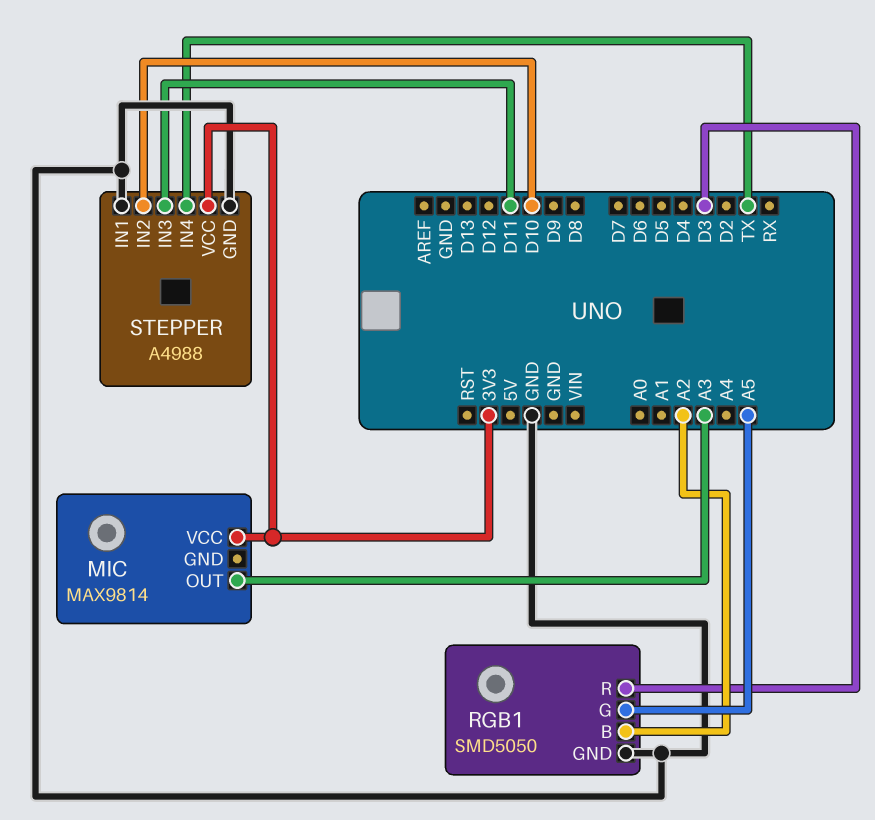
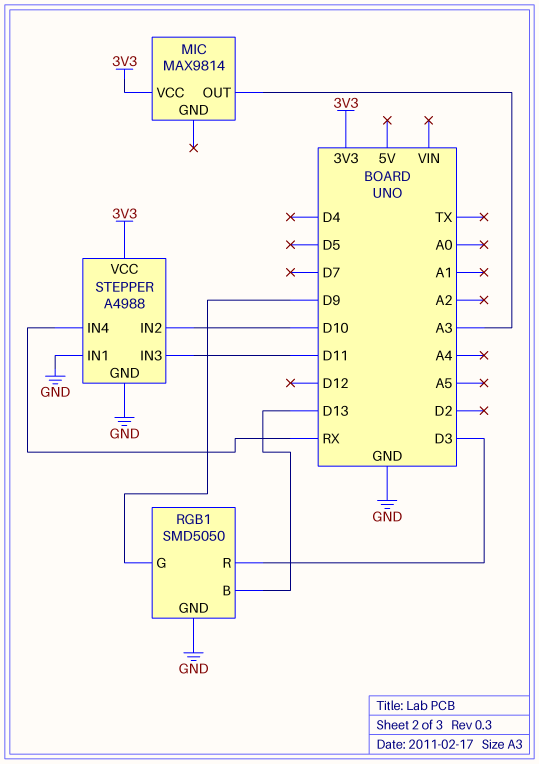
RGB1 pin B: A2 -> D13
RGB1 pin G: A5 -> D9
STEPPER pin IN4: TX -> RX

